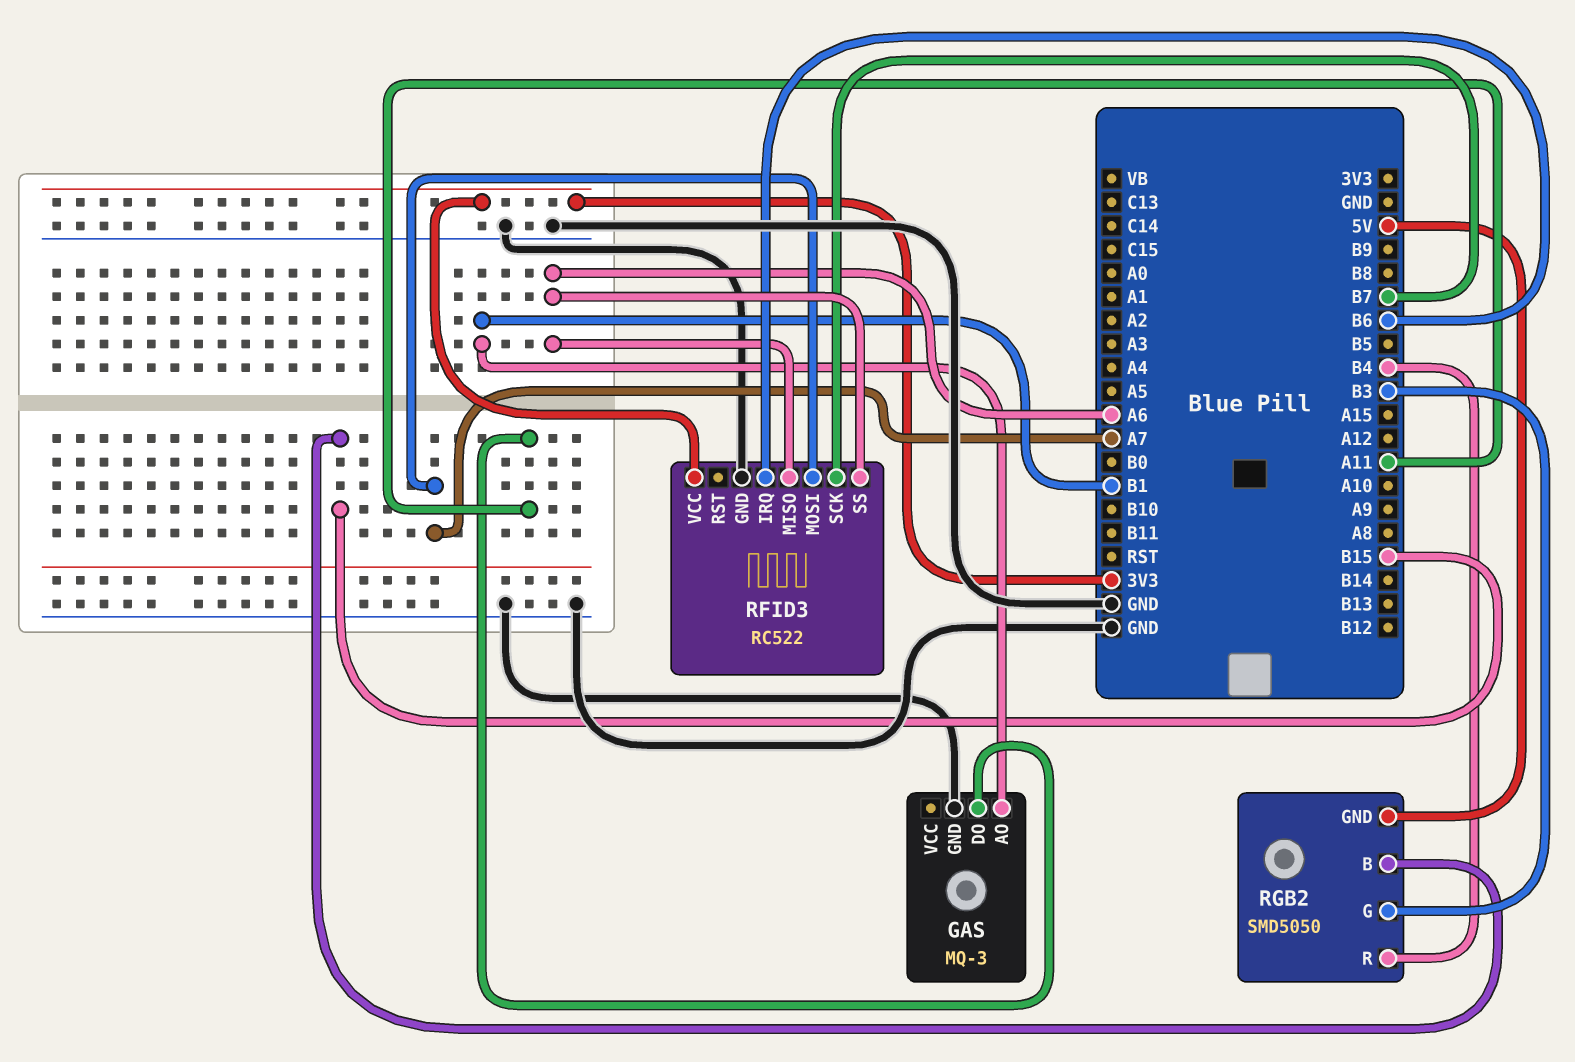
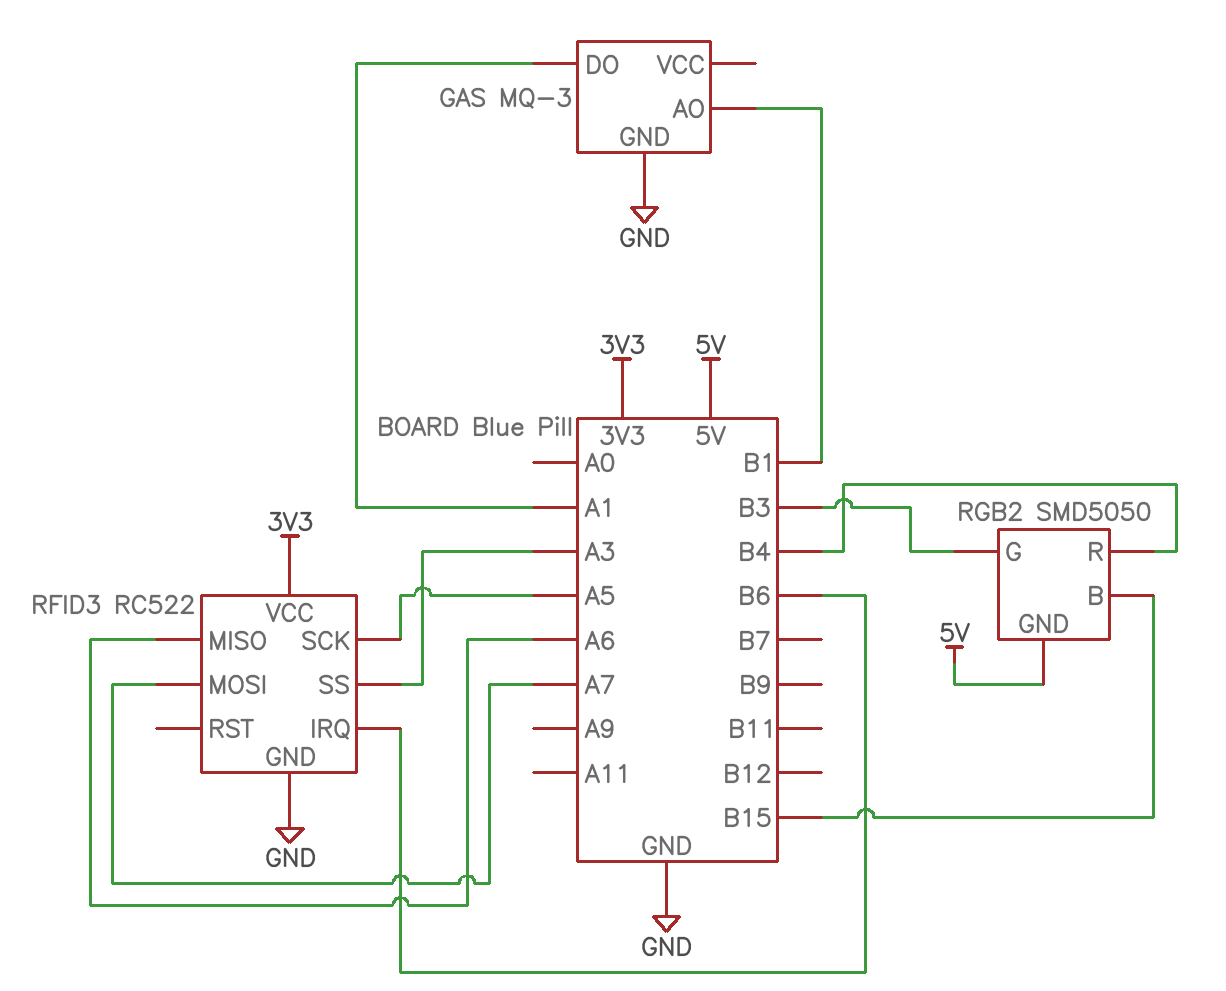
GAS pin DO: A11 -> A1
RFID3 pin SCK: B7 -> A5
RFID3 pin SS: A6 -> A3

